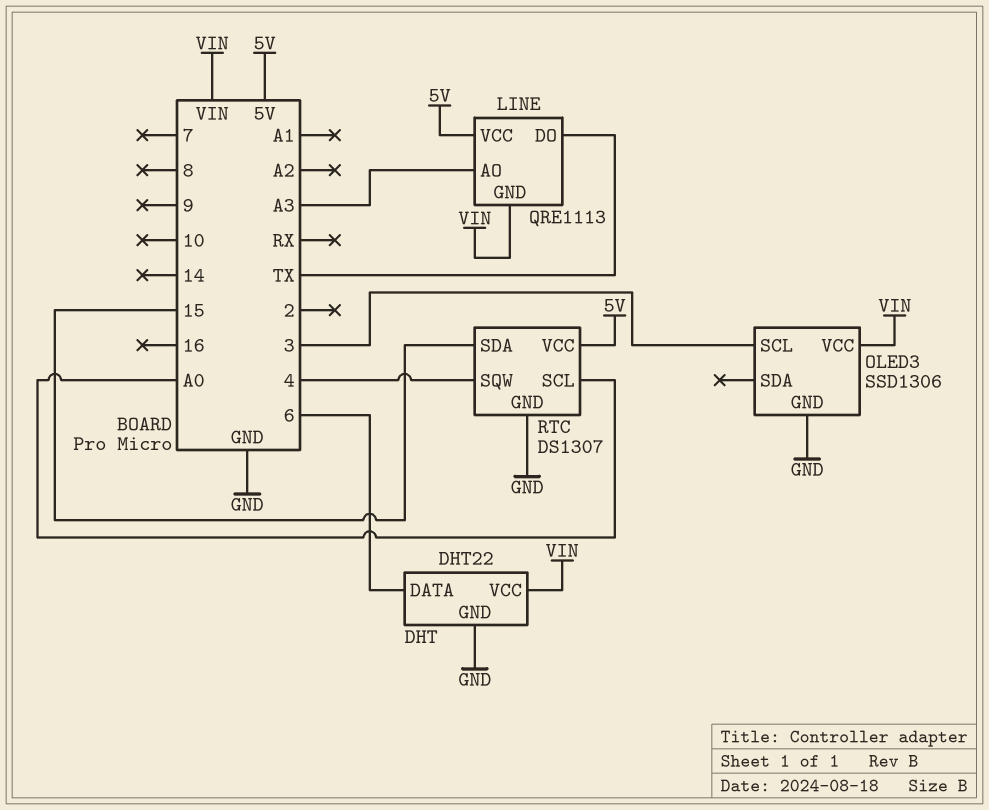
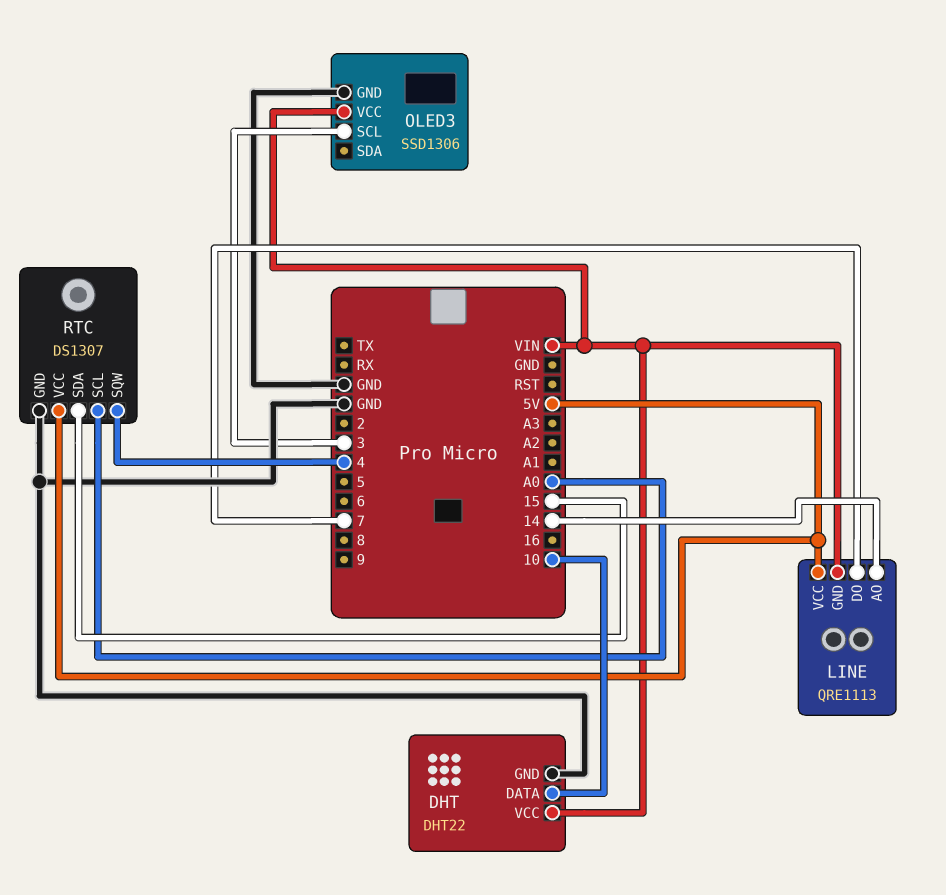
DHT pin DATA: 6 -> 10
LINE pin AO: A3 -> 14
LINE pin DO: TX -> 7

